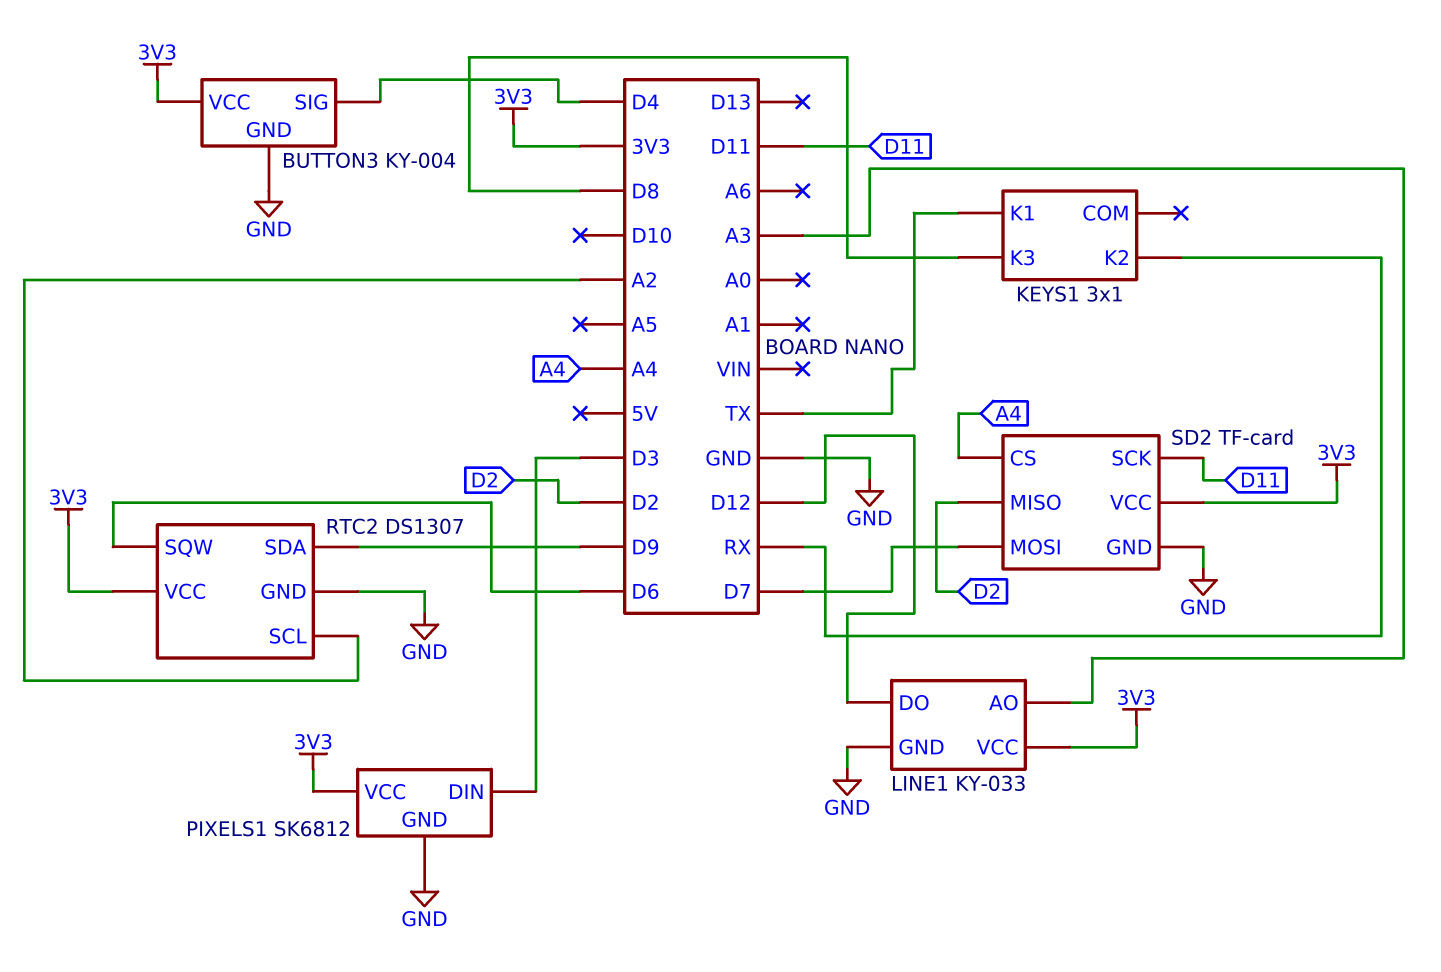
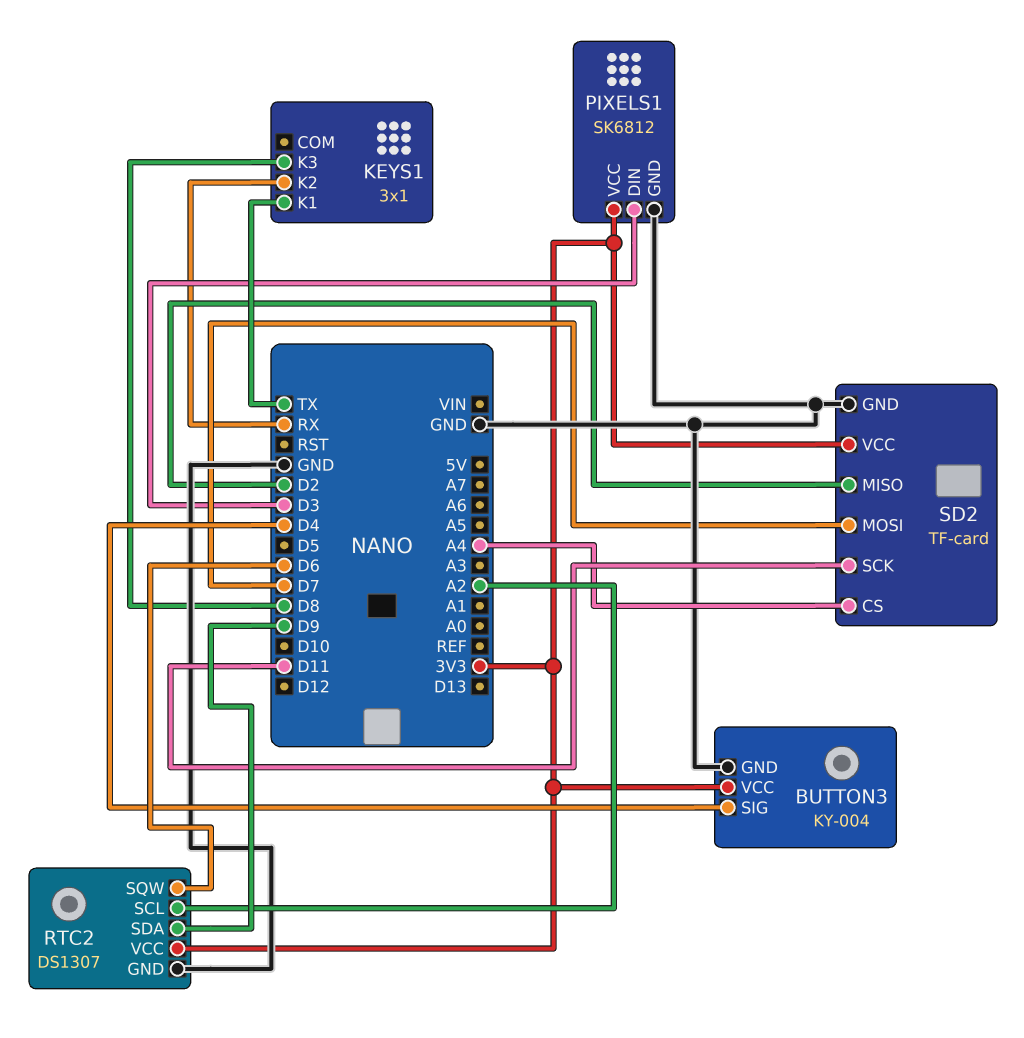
LINE1: KY-033 -> none
LINE1 pin AO: A3 -> none
LINE1 pin DO: D12 -> none
LINE1 pin GND: GND -> none
LINE1 pin VCC: 3V3 -> none

